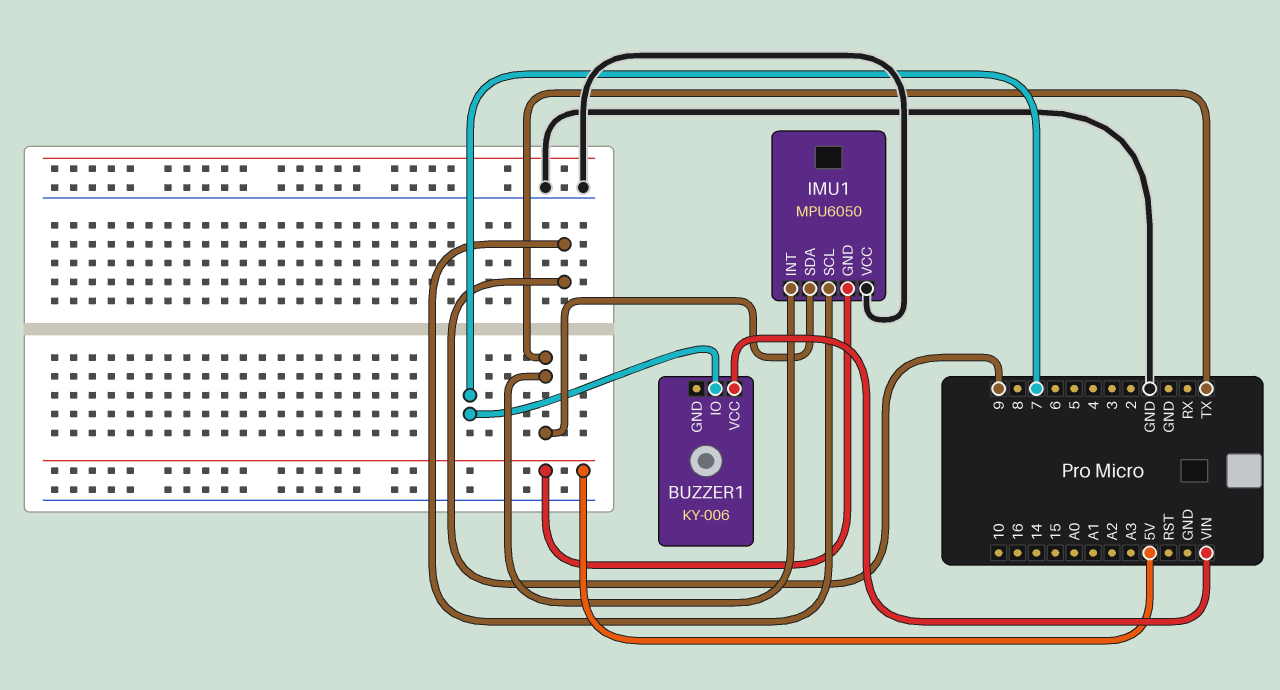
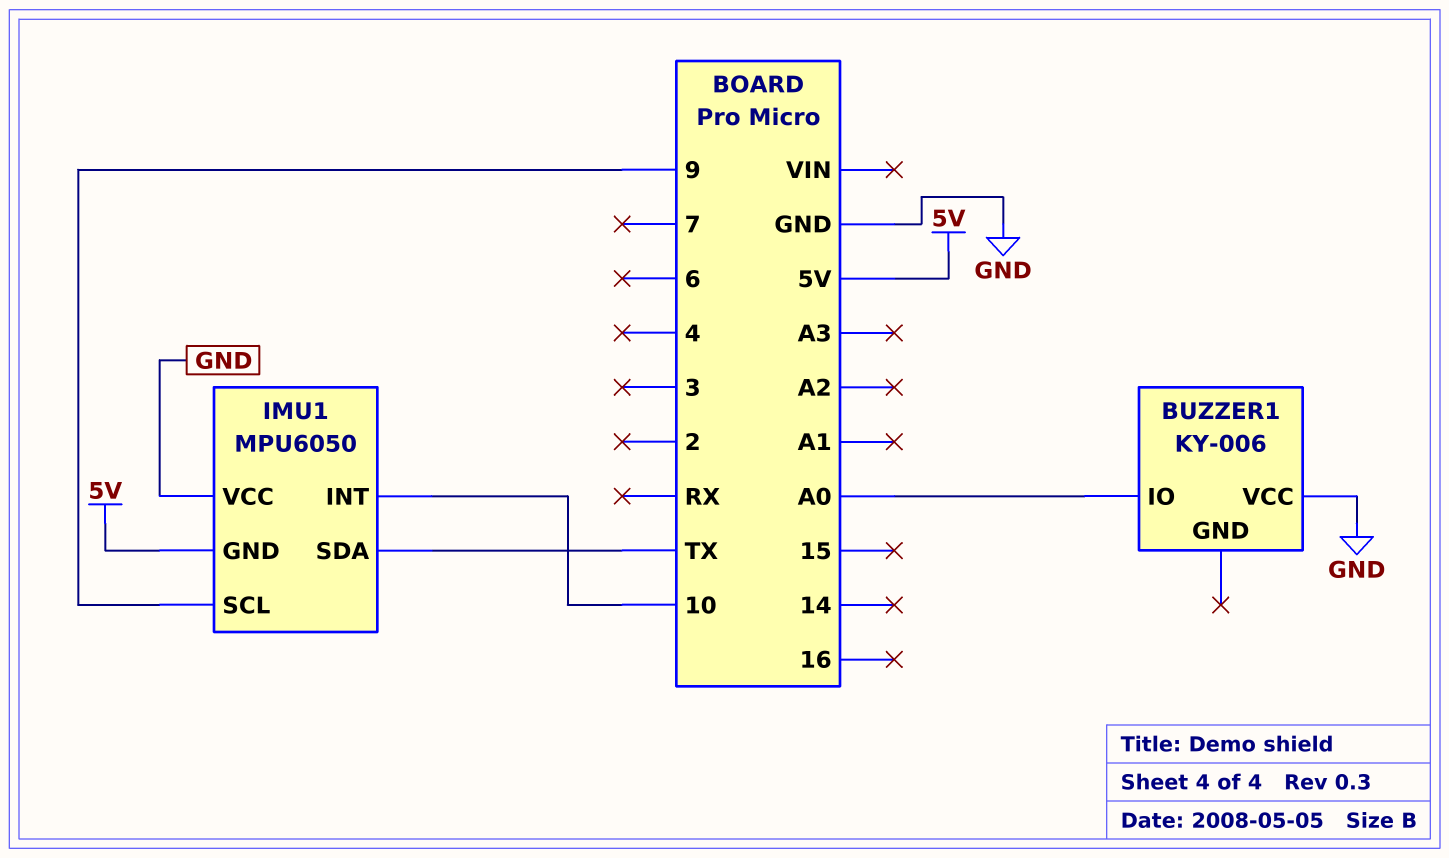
BUZZER1 pin IO: 7 -> A0
BUZZER1 pin VCC: VIN -> GND
IMU1 pin INT: TX -> 10

